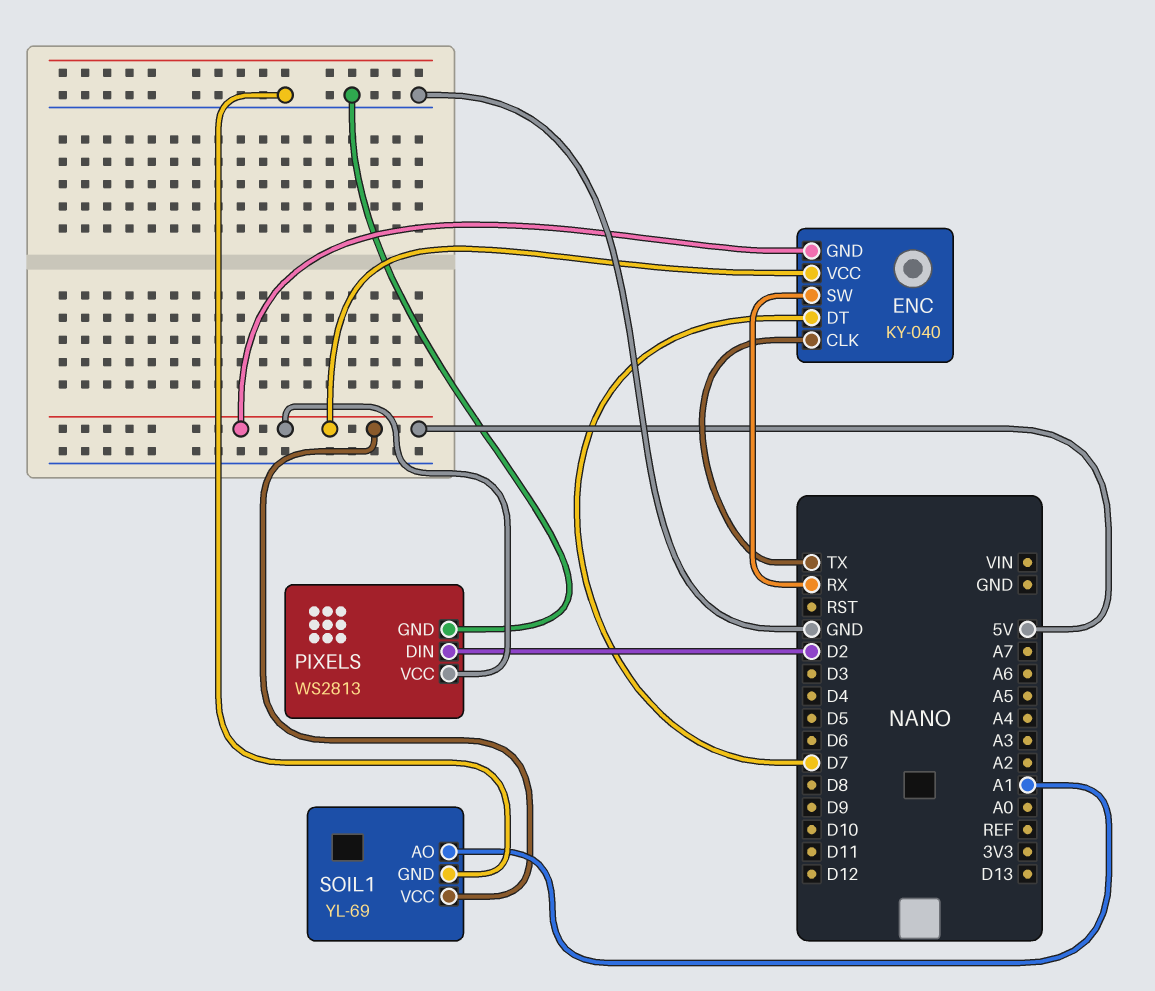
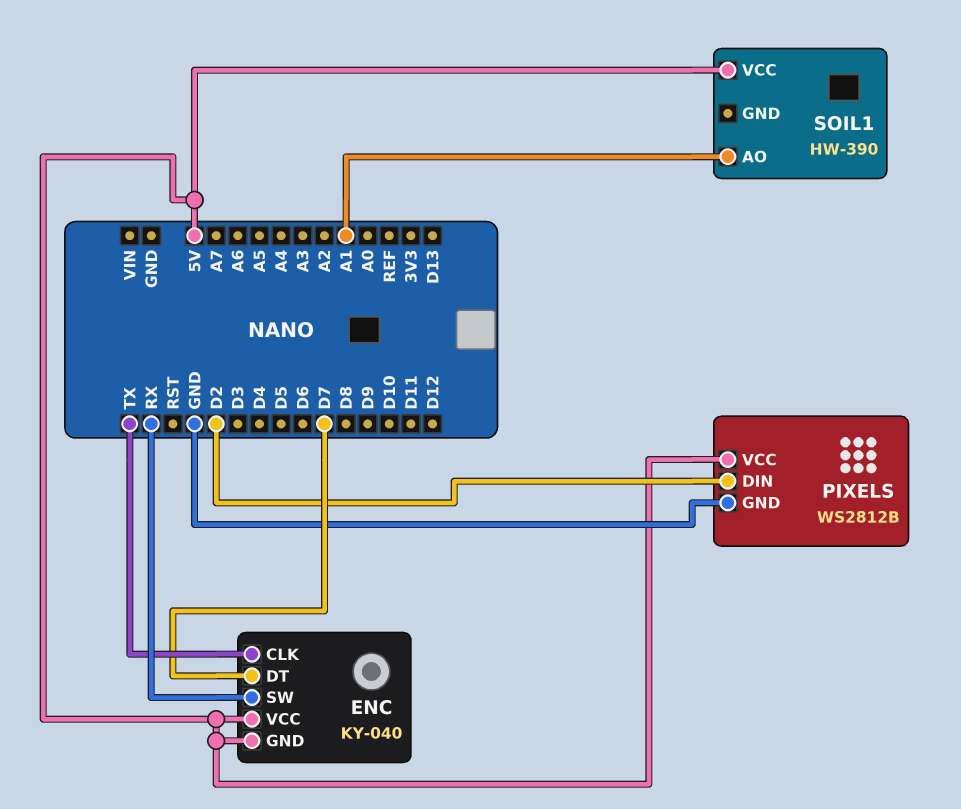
PIXELS: WS2813 -> WS2812B
SOIL1: YL-69 -> HW-390
SOIL1 pin GND: GND -> none

